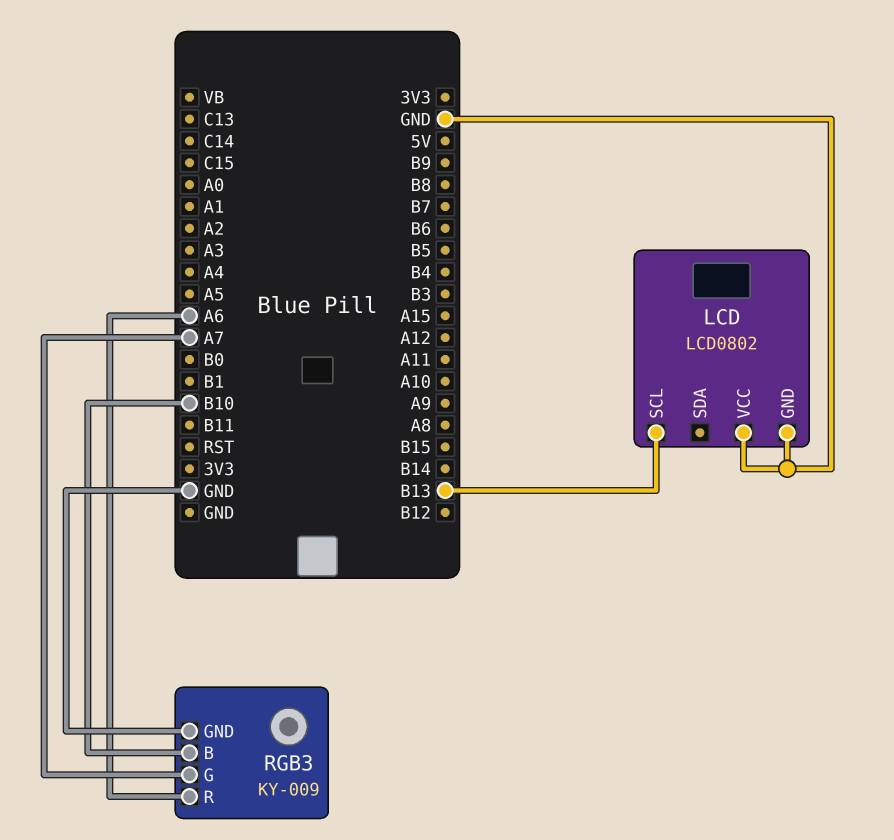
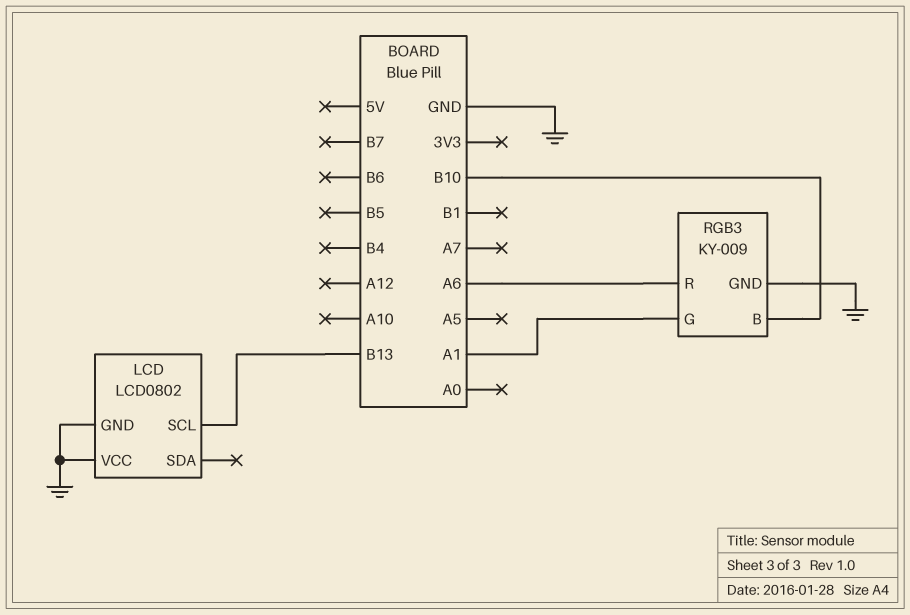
RGB3 pin G: A7 -> A1

